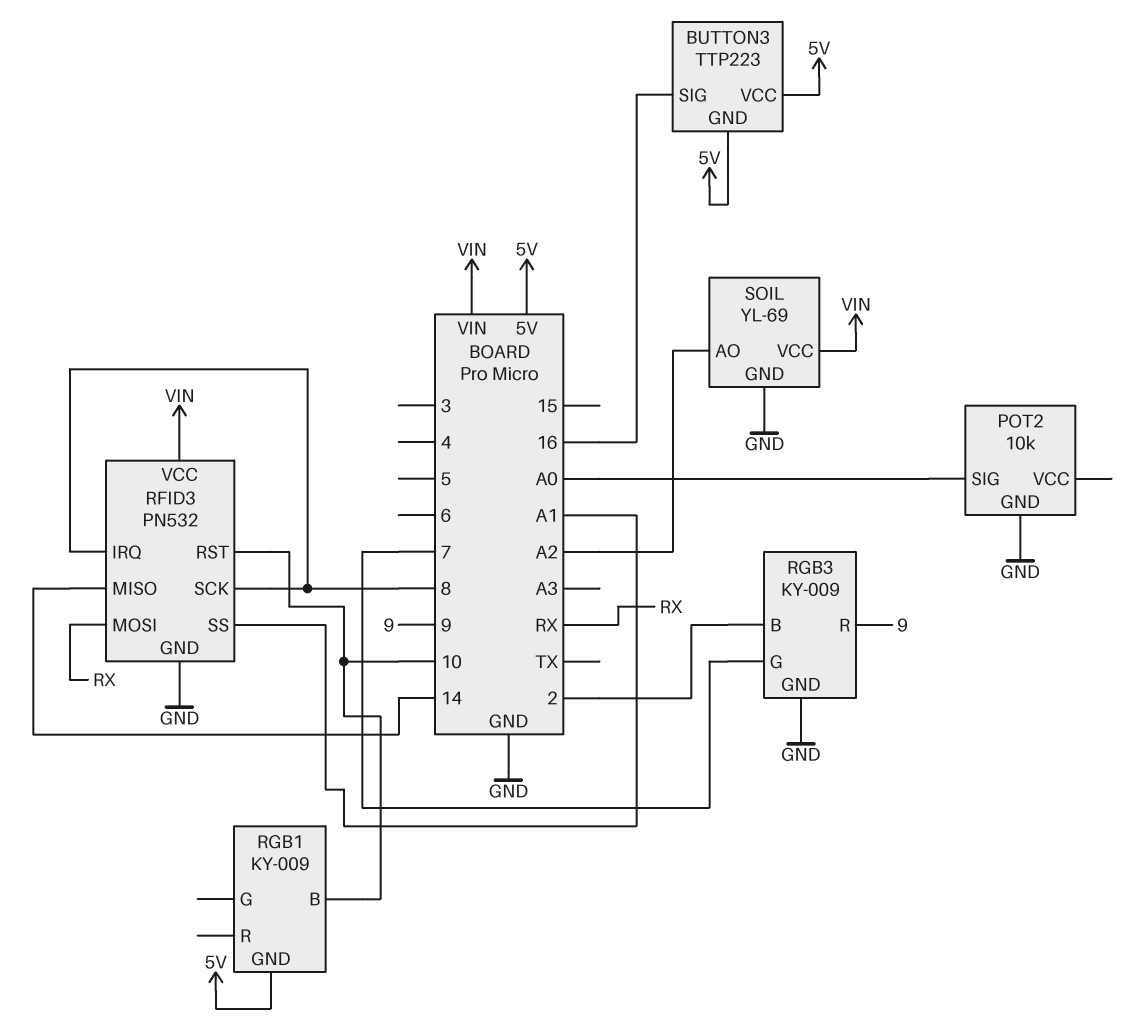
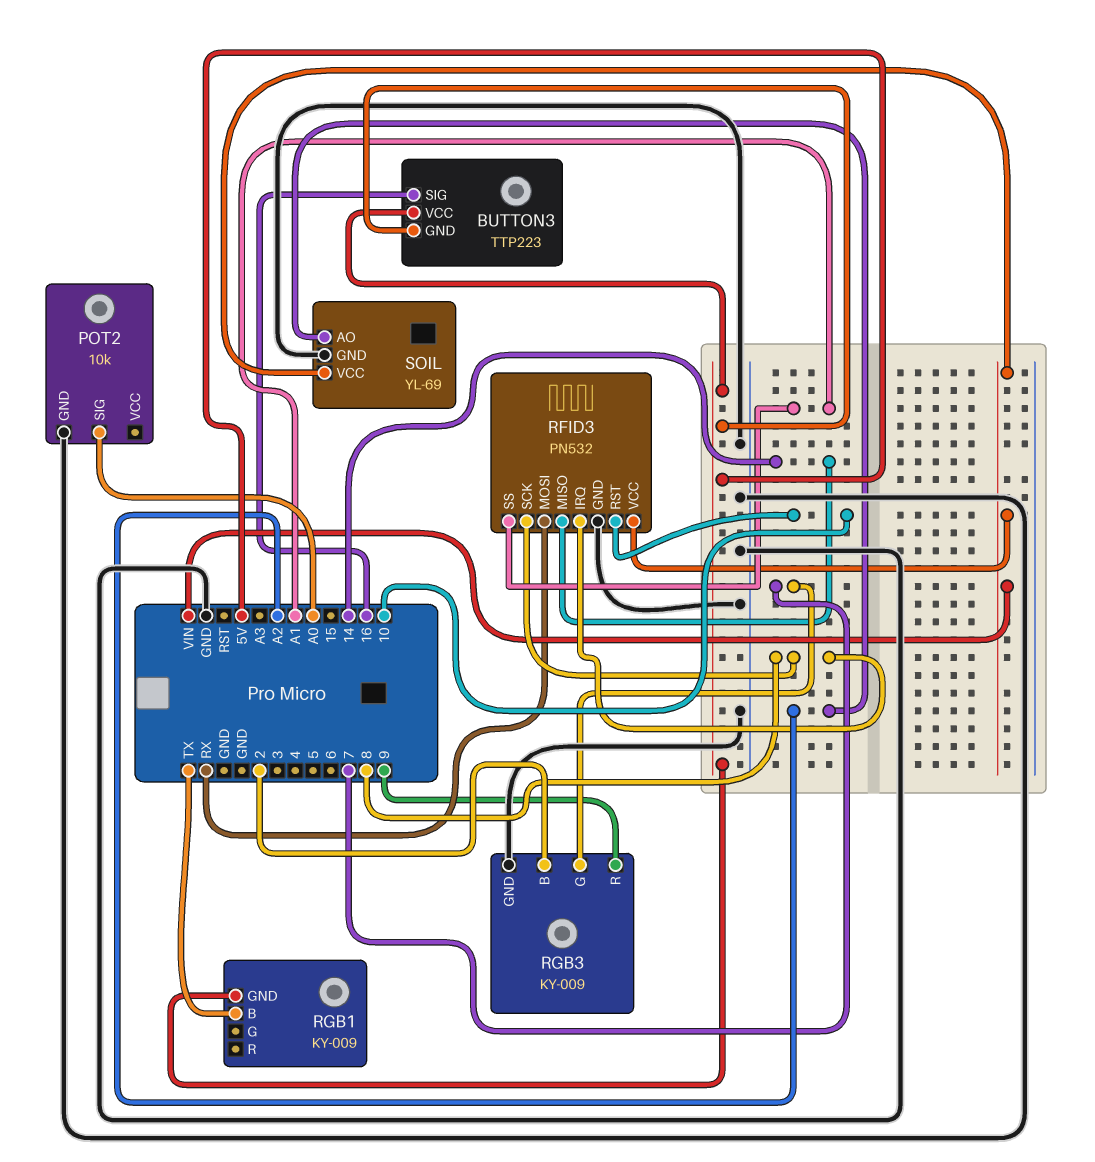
RGB1 pin B: 10 -> TX

